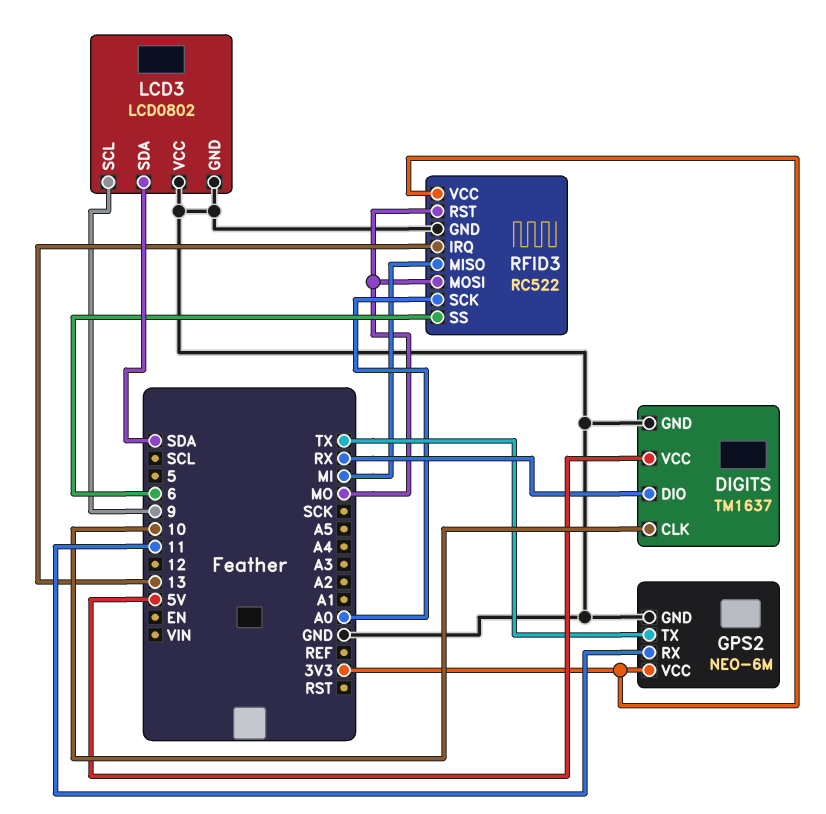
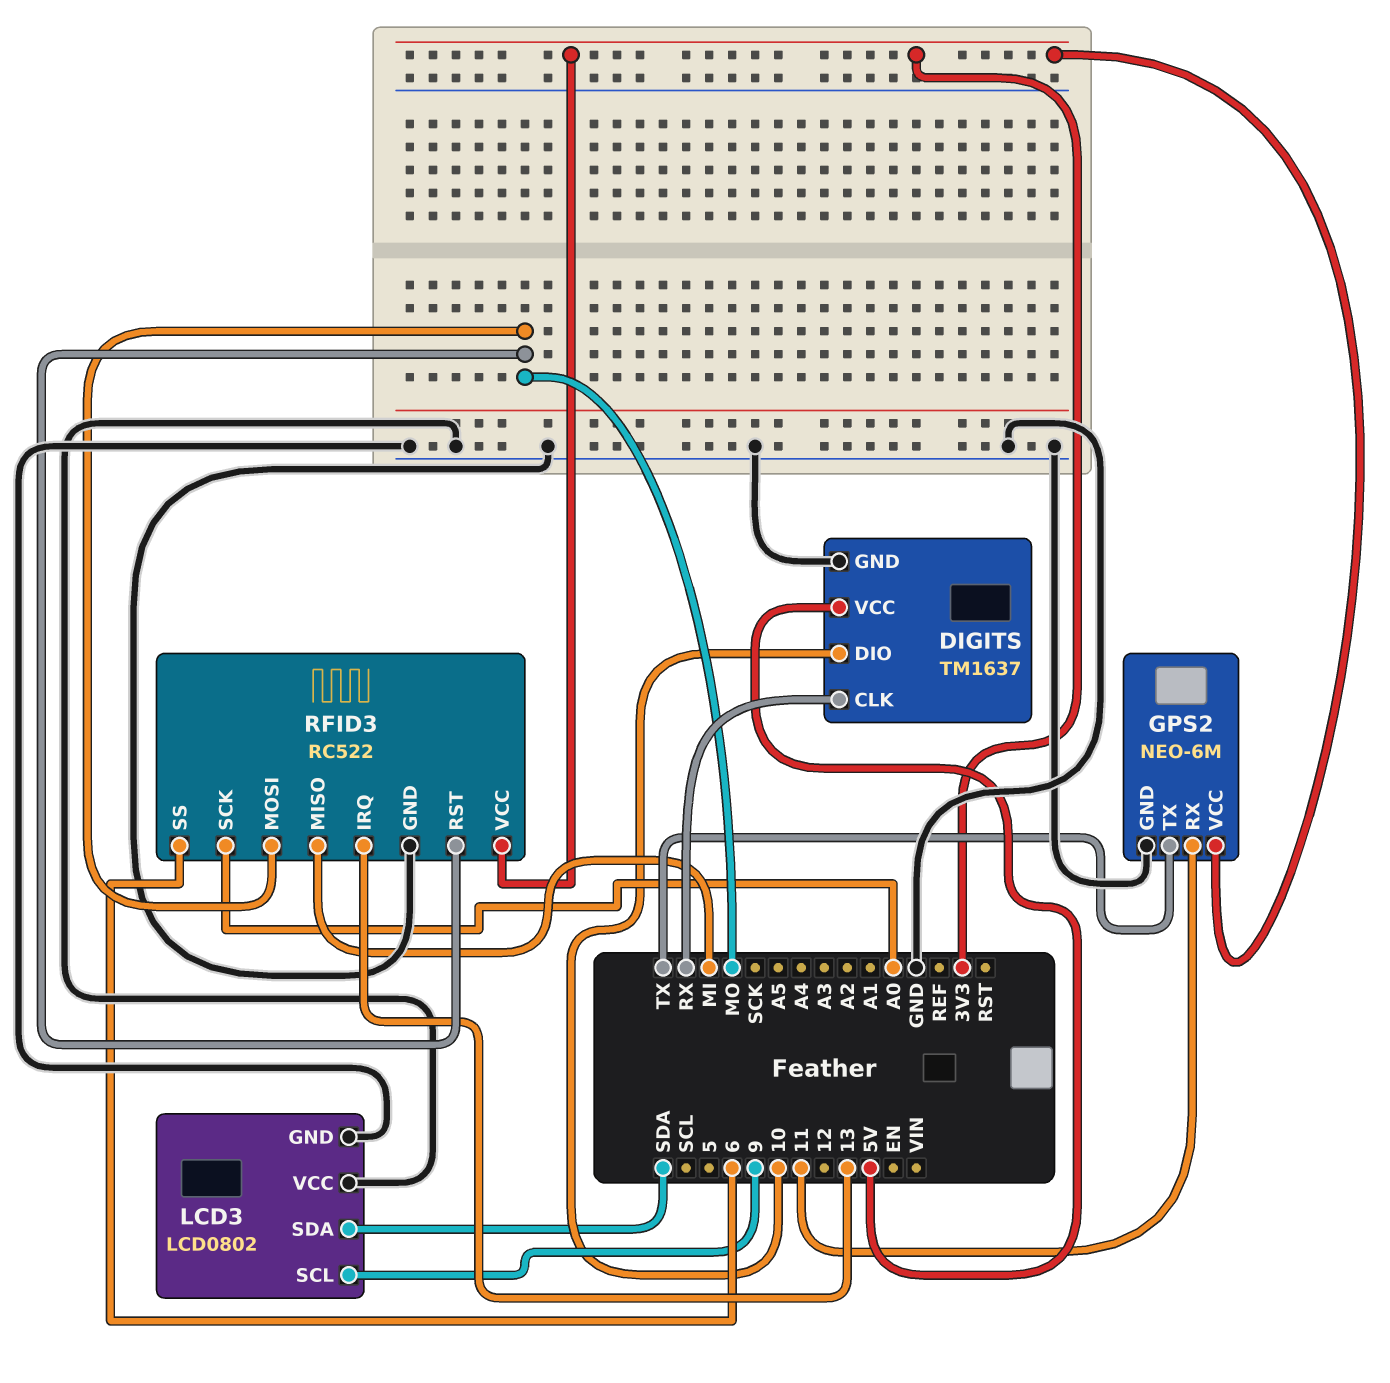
DIGITS pin CLK: 10 -> RX
DIGITS pin DIO: RX -> 10

